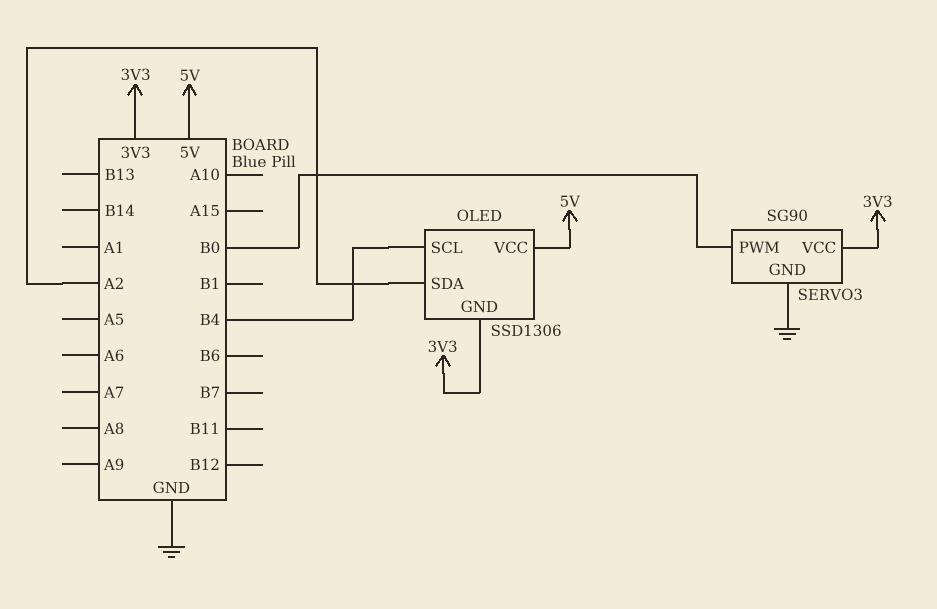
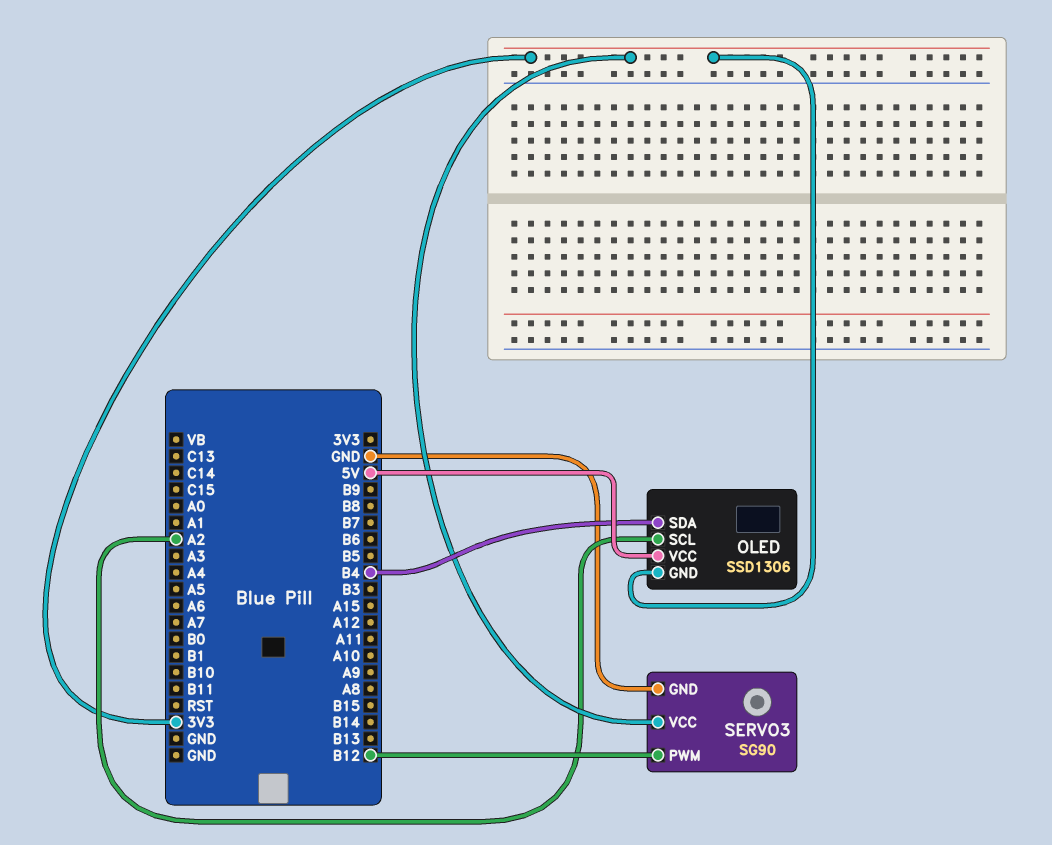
OLED pin SCL: B4 -> A2
OLED pin SDA: A2 -> B4
SERVO3 pin PWM: B0 -> B12

